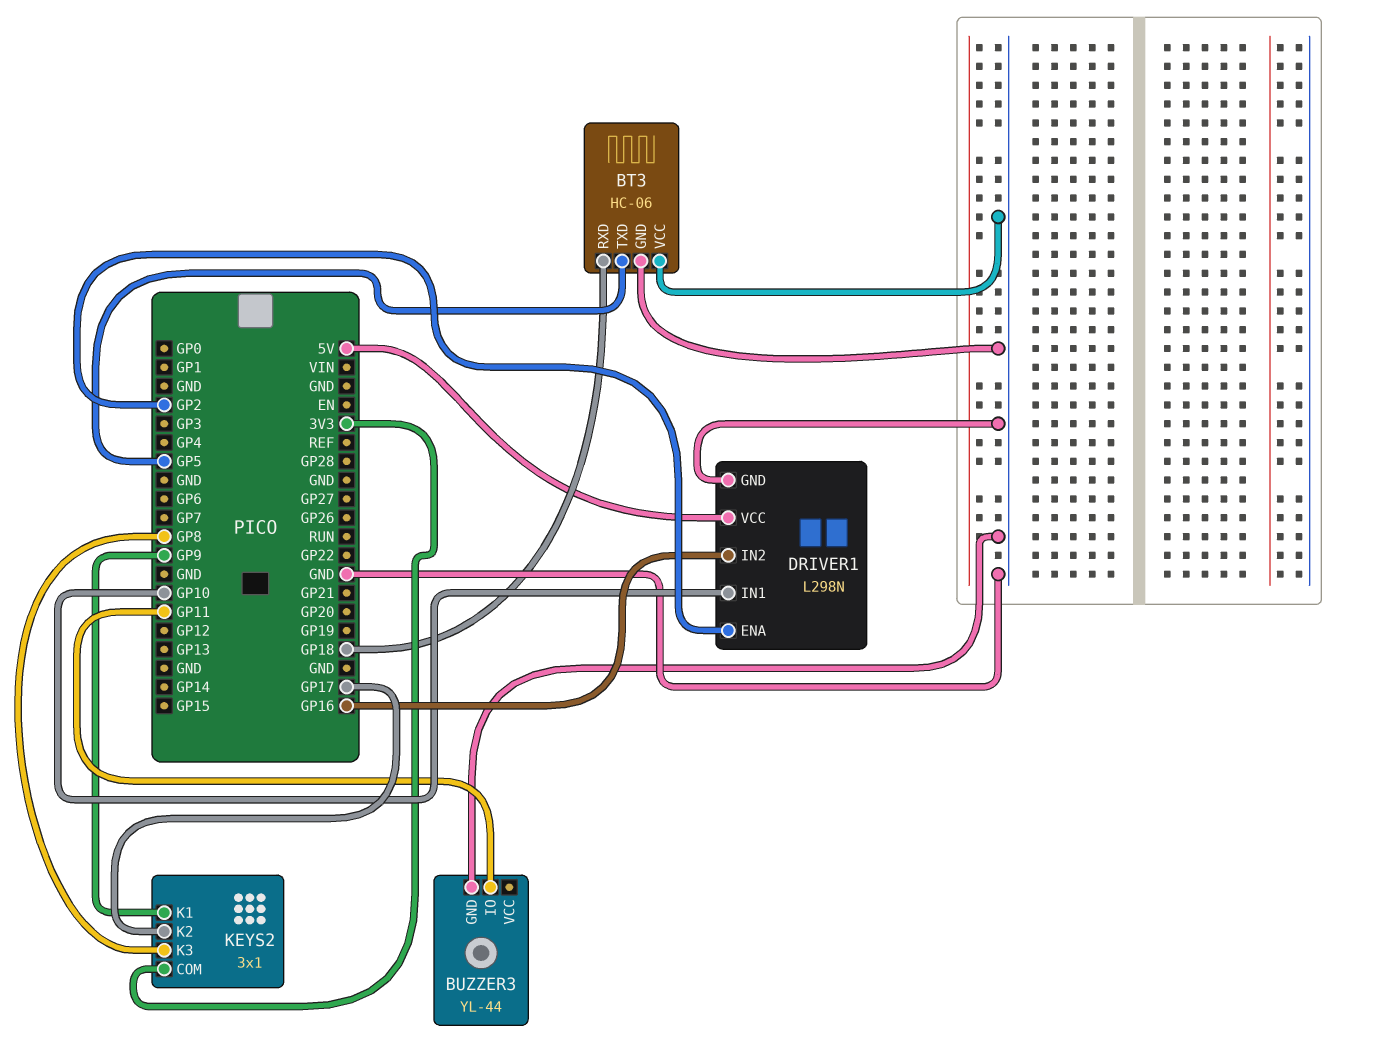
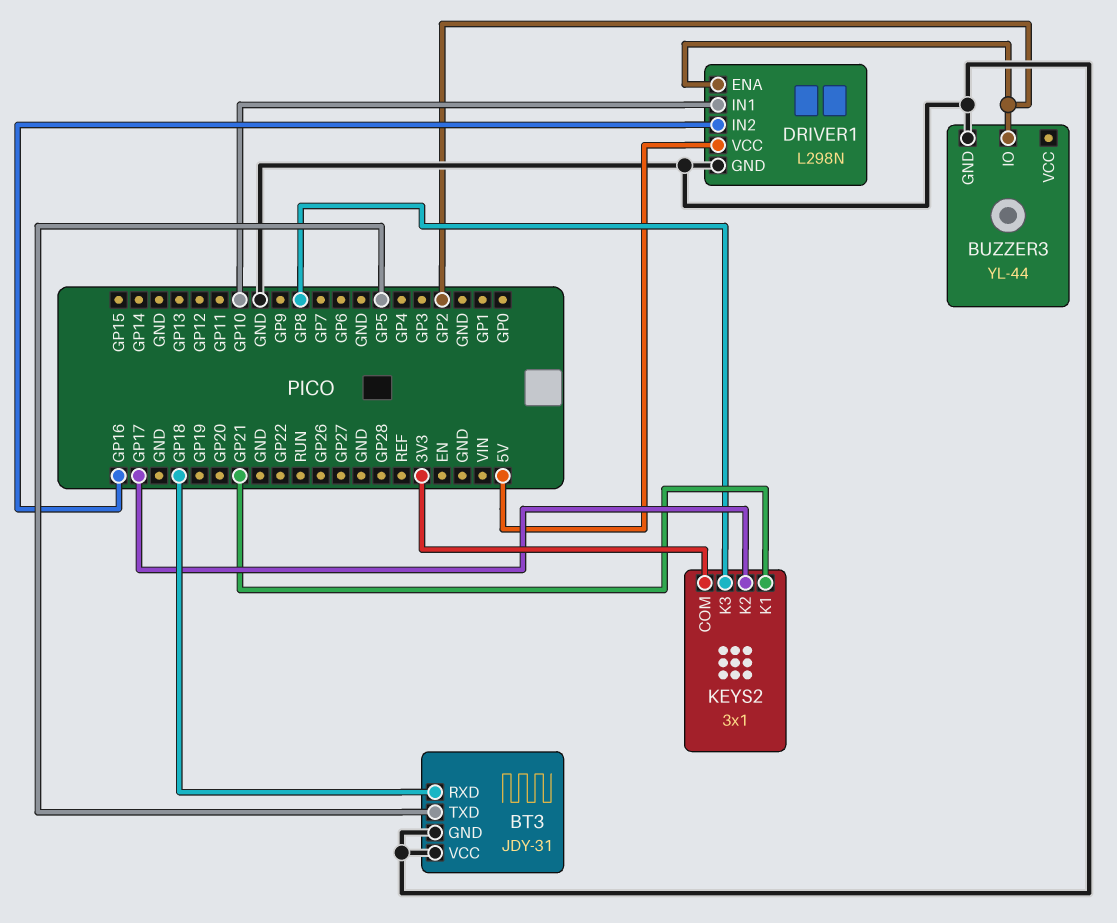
BT3: HC-06 -> JDY-31
BUZZER3 pin IO: GP11 -> GP2
KEYS2 pin K1: GP9 -> GP21

